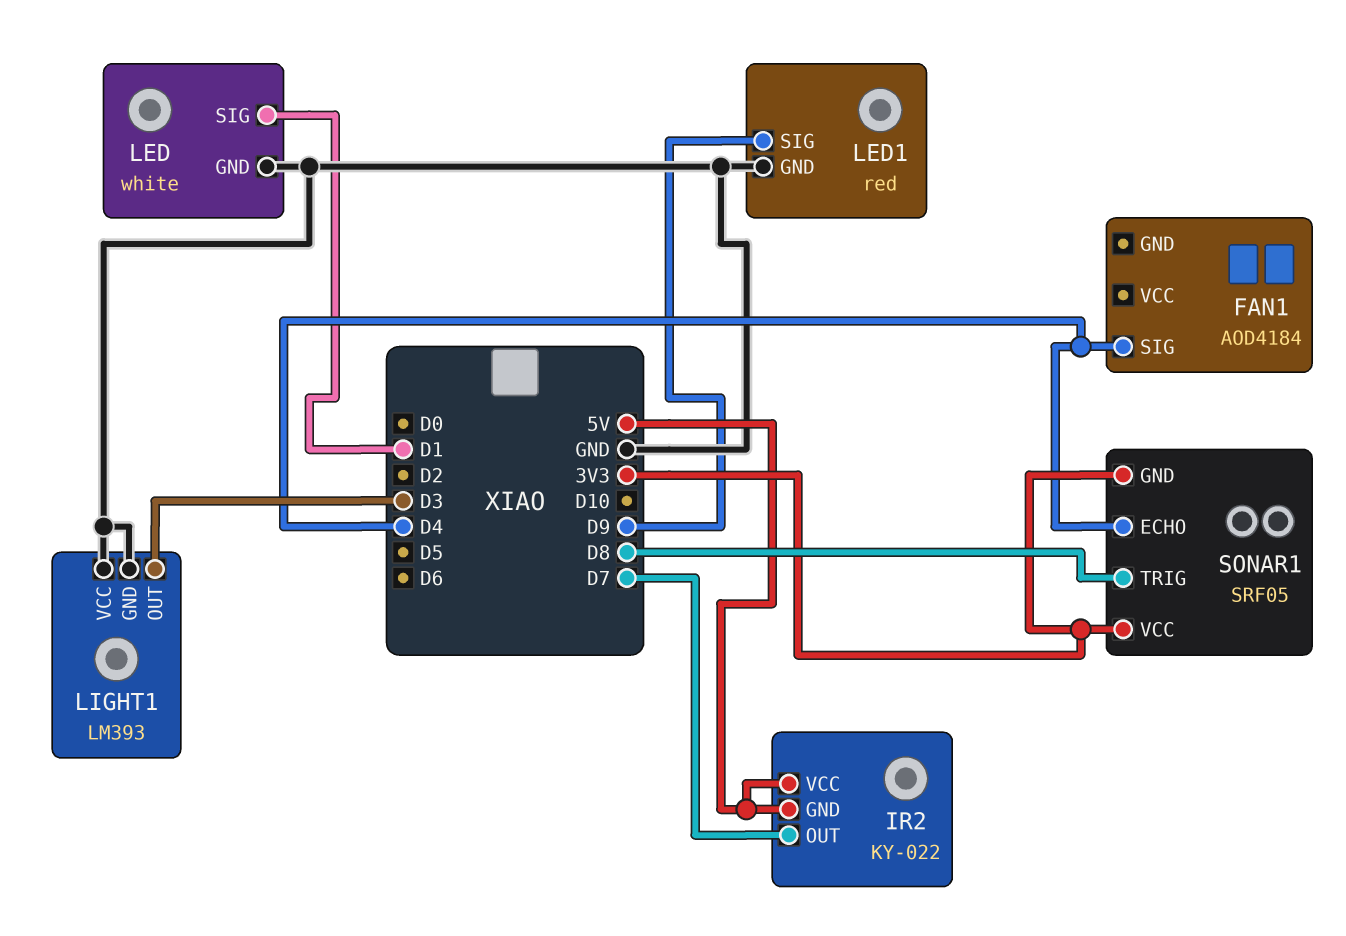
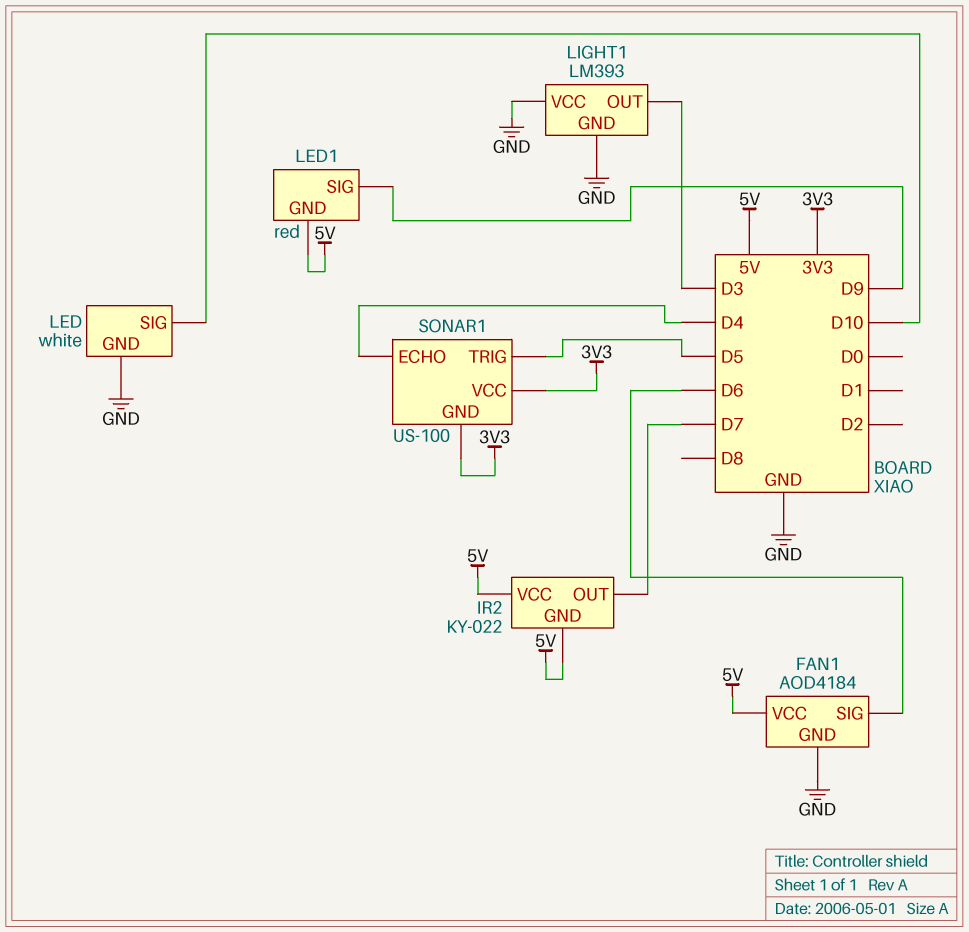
FAN1 pin GND: none -> GND
FAN1 pin SIG: D4 -> D6
FAN1 pin VCC: none -> 5V
LED pin SIG: D1 -> D10
LED1 pin GND: GND -> 5V
SONAR1: SRF05 -> US-100
SONAR1 pin TRIG: D8 -> D5

